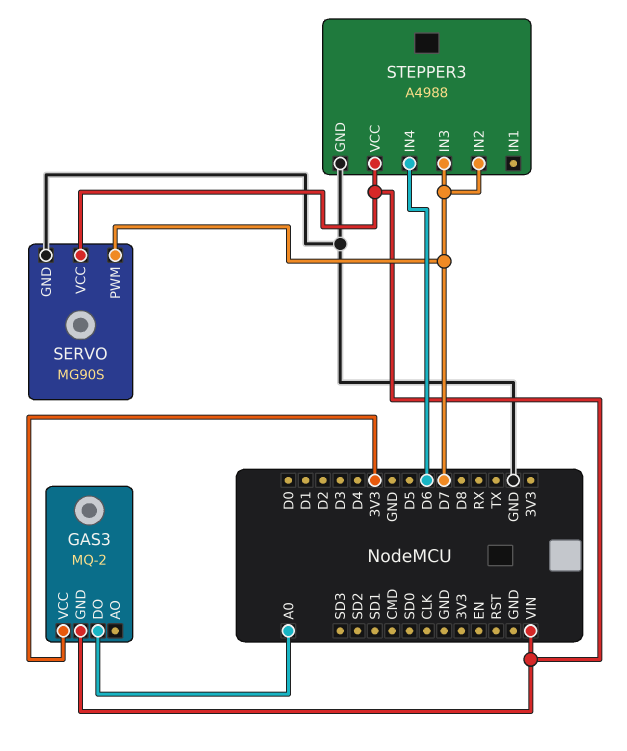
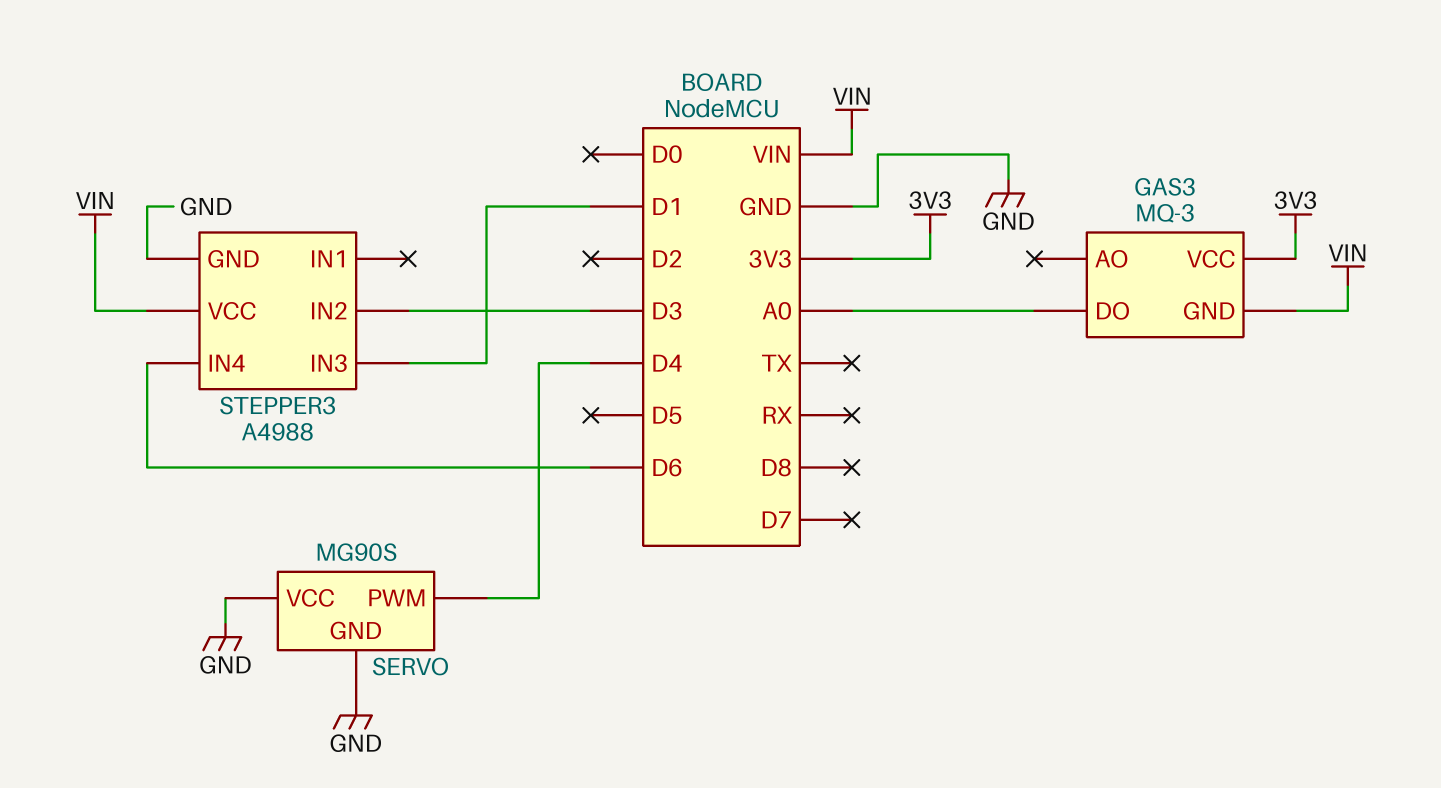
GAS3: MQ-2 -> MQ-3
SERVO pin PWM: D7 -> D4
SERVO pin VCC: VIN -> GND
STEPPER3 pin IN2: D7 -> D3
STEPPER3 pin IN3: D7 -> D1

